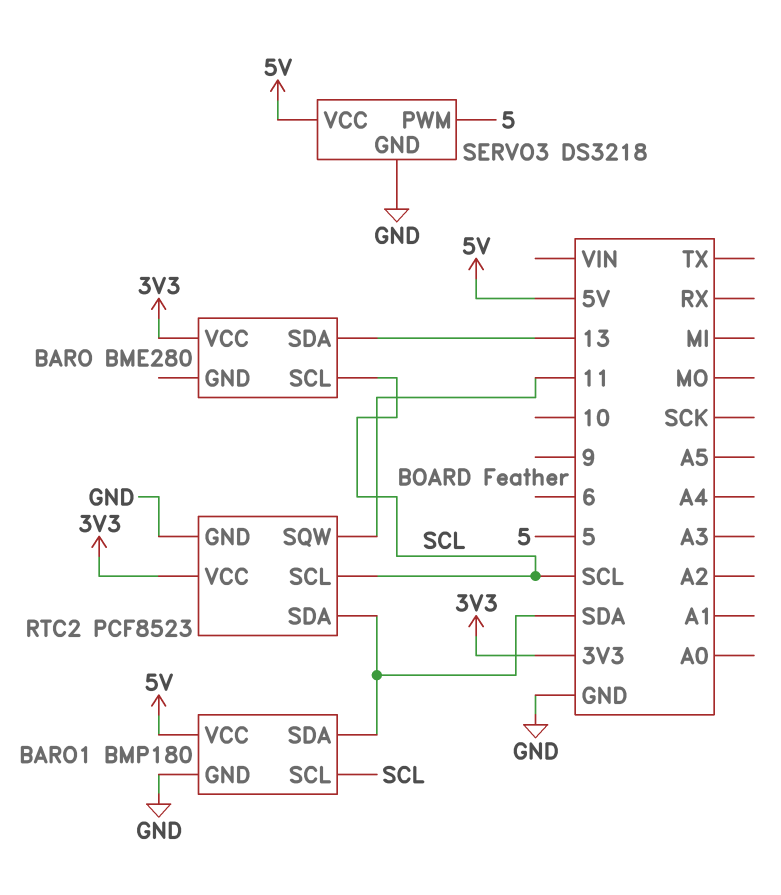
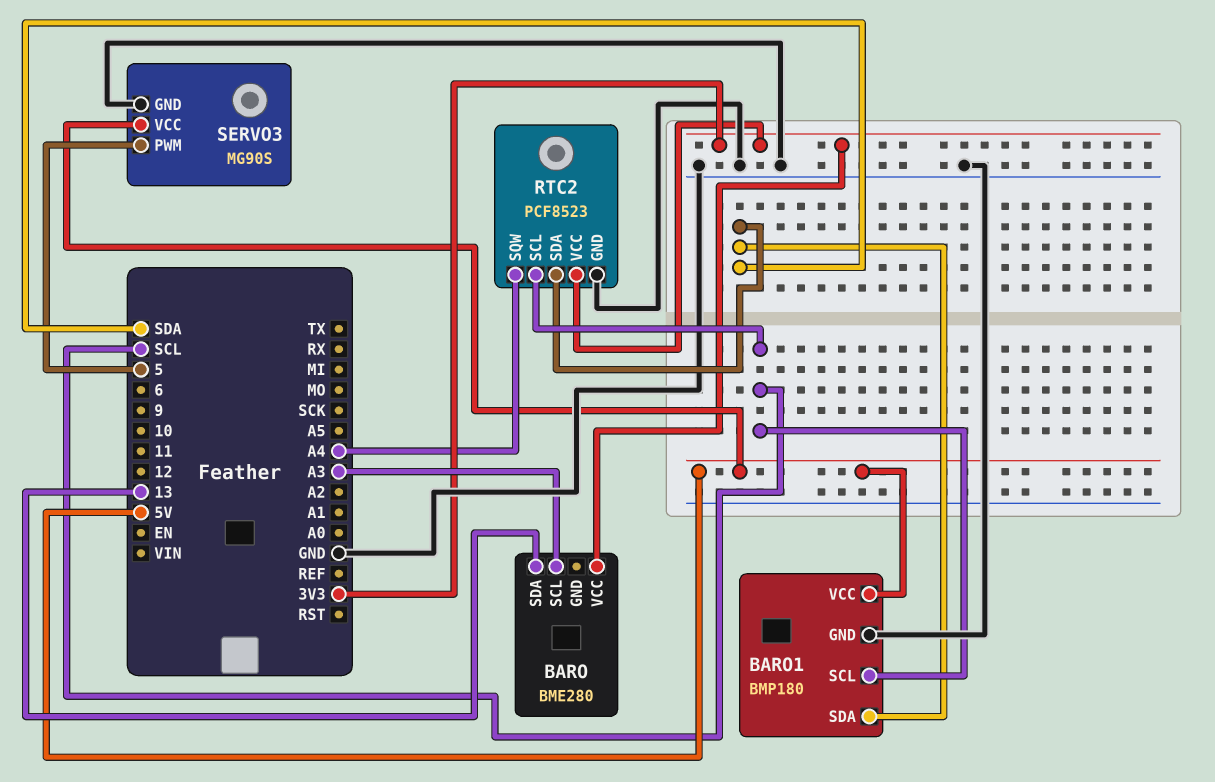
BARO pin SCL: SCL -> A3
RTC2 pin SQW: 11 -> A4
SERVO3: DS3218 -> MG90S

